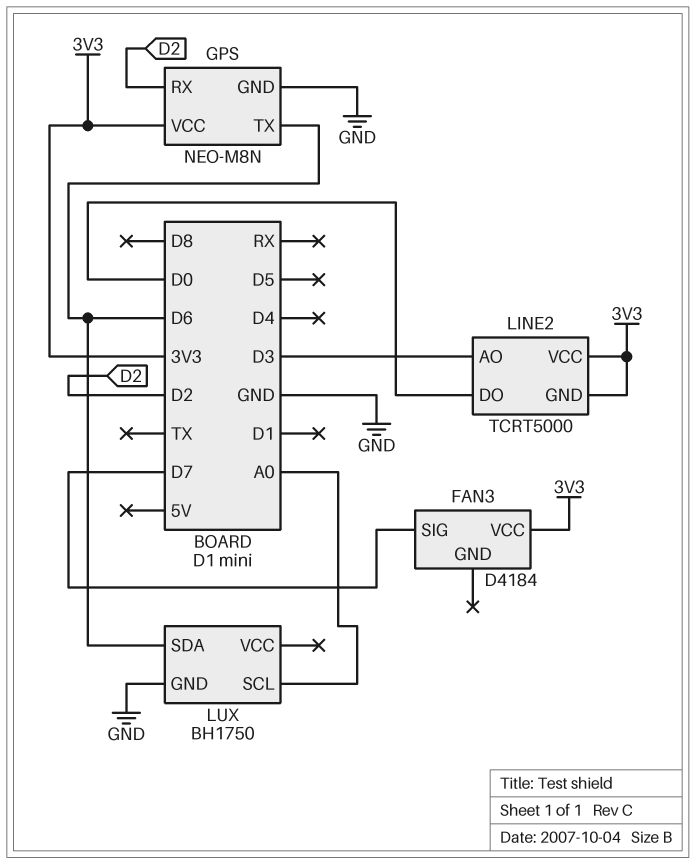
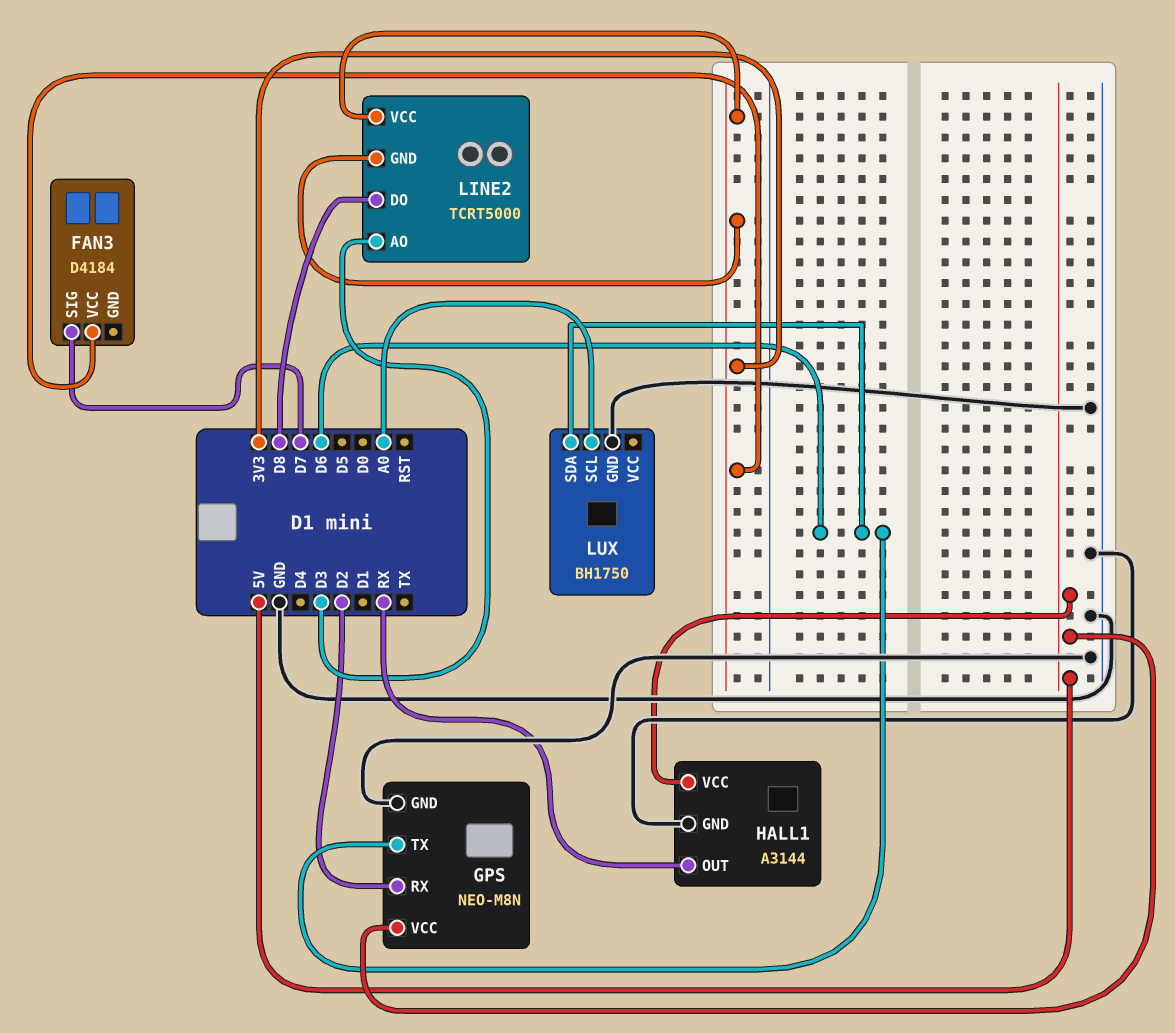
GPS pin VCC: 3V3 -> 5V
HALL1: none -> A3144
HALL1 pin GND: none -> GND
HALL1 pin OUT: none -> RX
HALL1 pin VCC: none -> 5V
LINE2 pin DO: D0 -> D8

